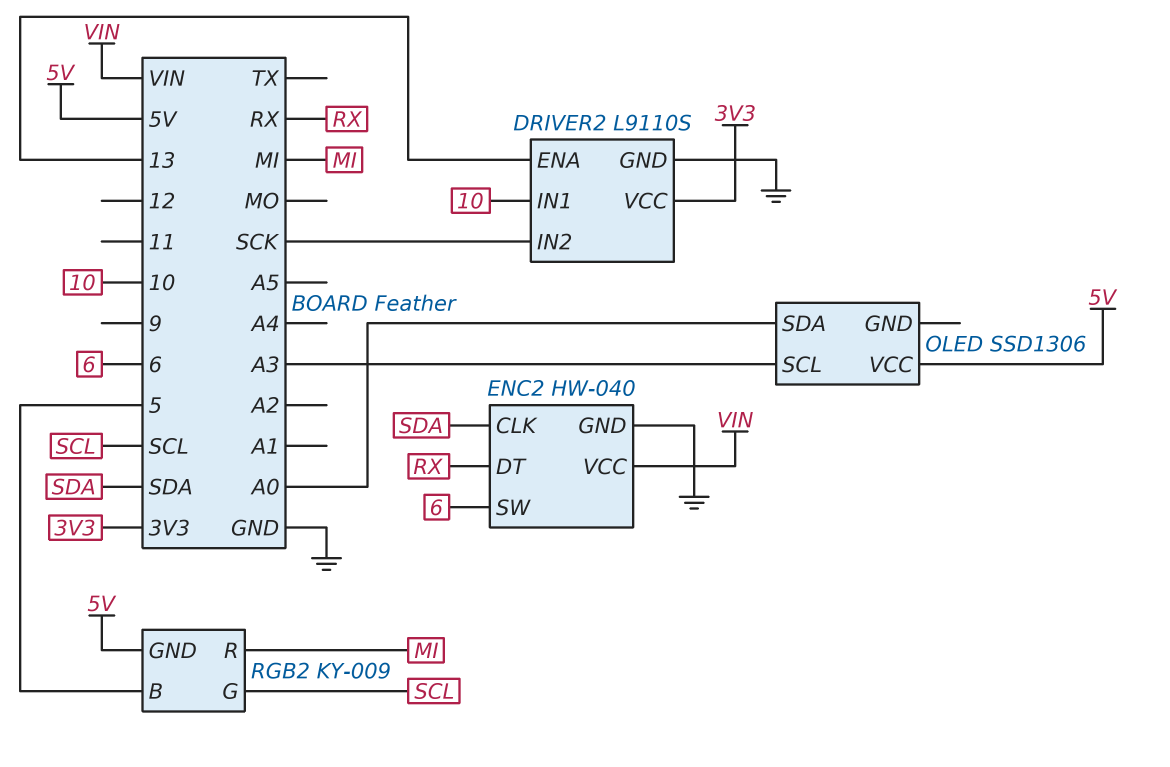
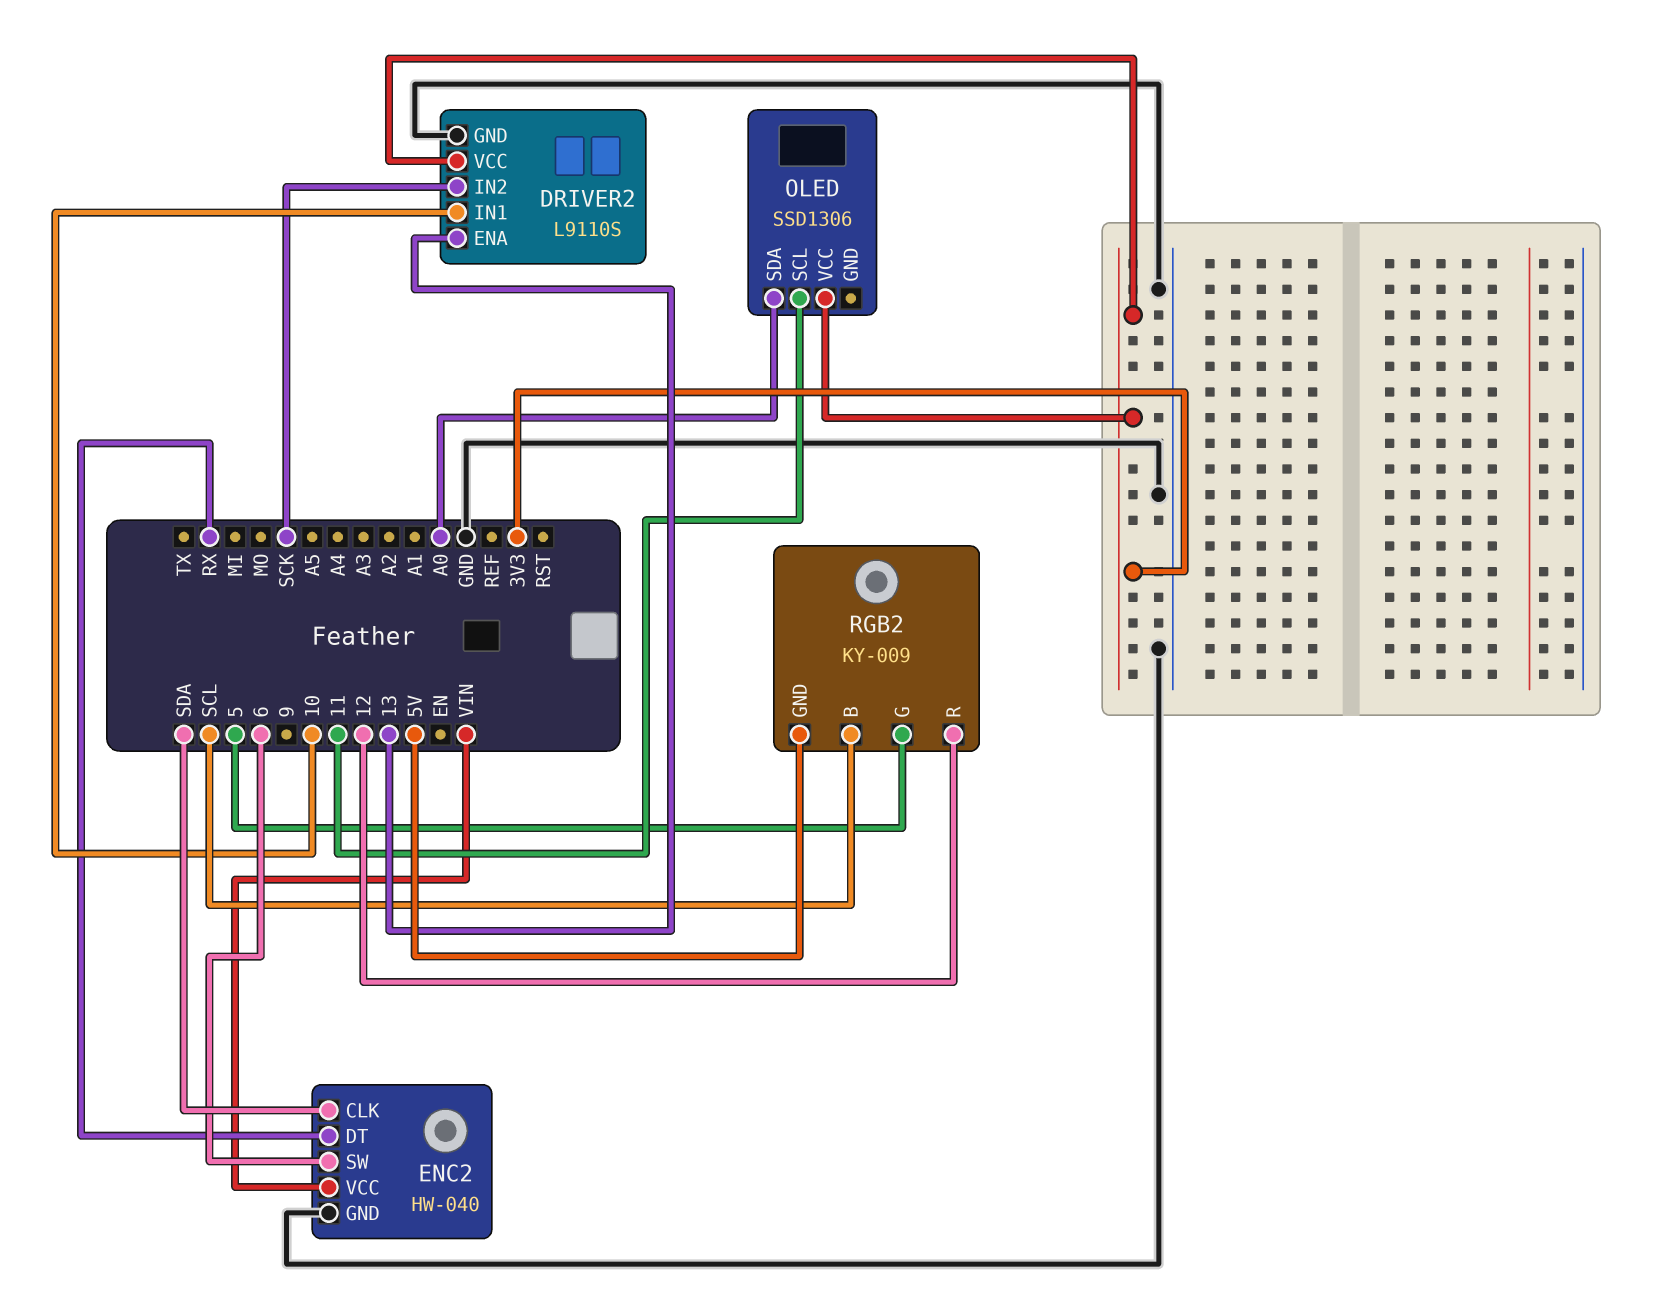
OLED pin SCL: A3 -> 11
OLED pin VCC: 5V -> 3V3
RGB2 pin B: 5 -> SCL
RGB2 pin G: SCL -> 5
RGB2 pin R: MI -> 12

